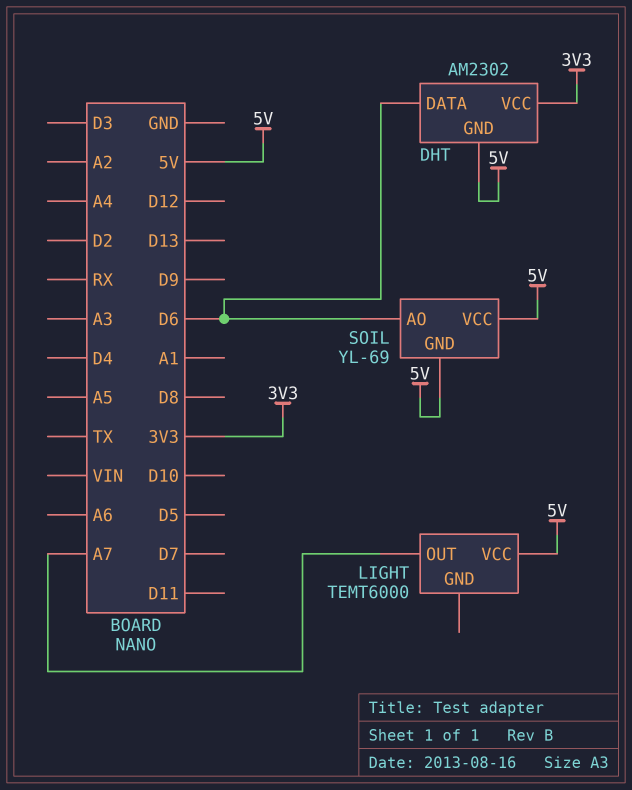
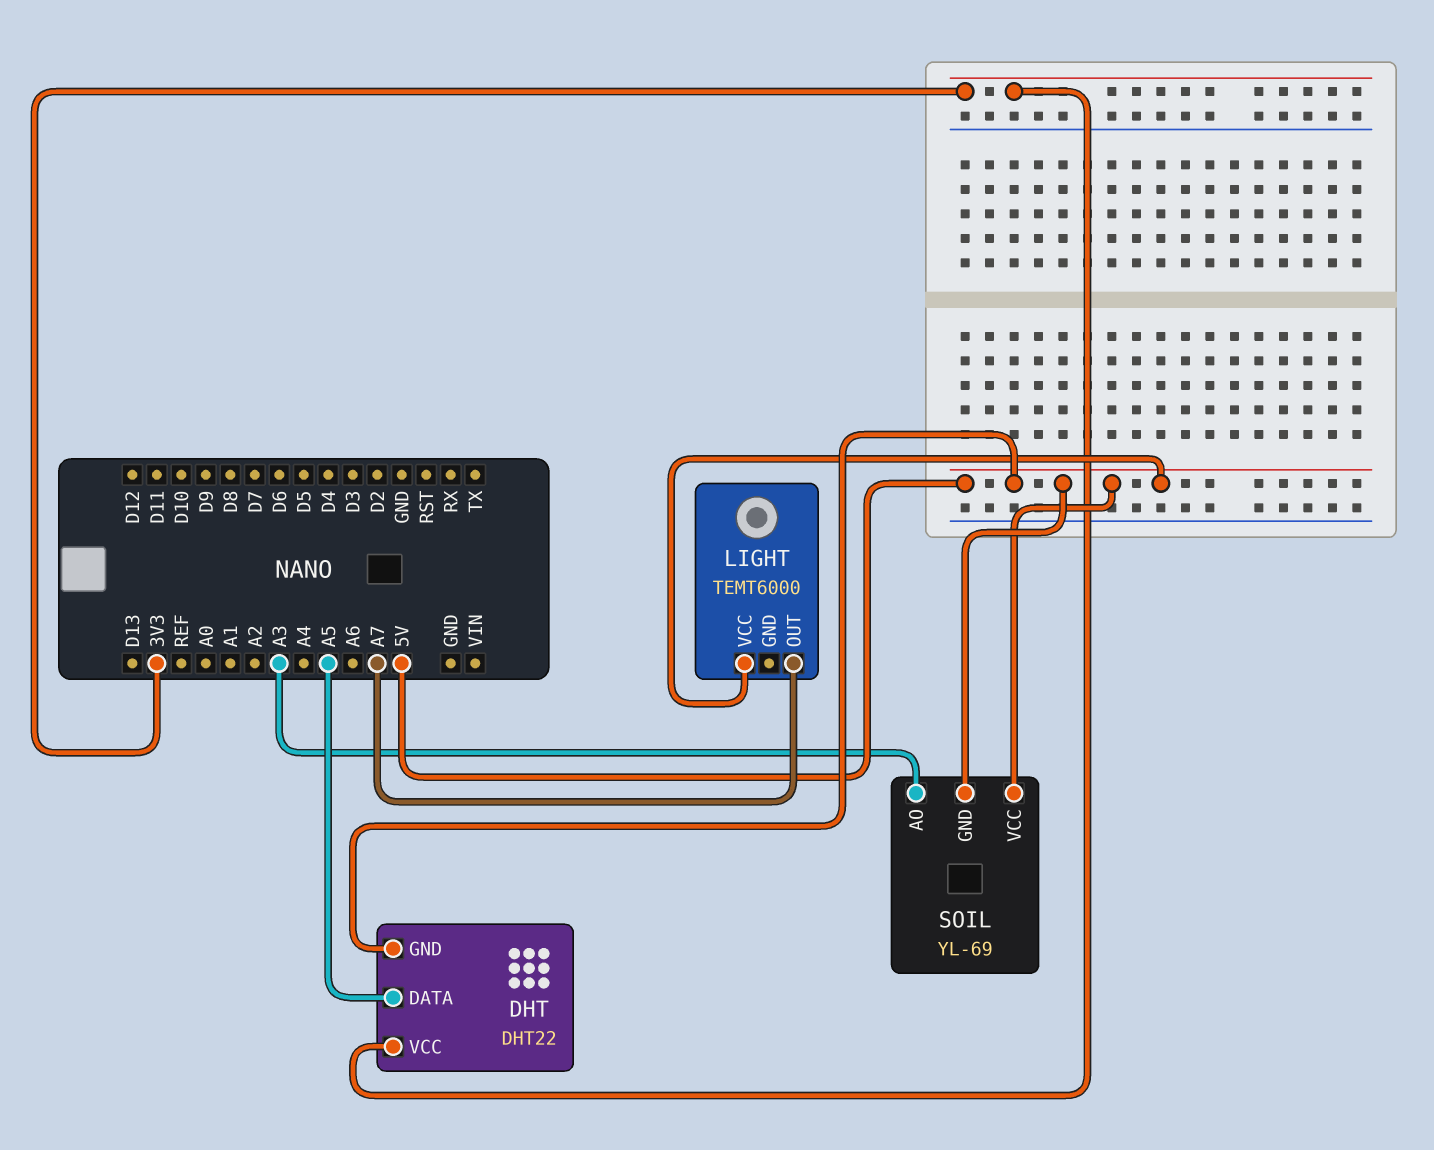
DHT: AM2302 -> DHT22
DHT pin DATA: D6 -> A5
SOIL pin AO: D6 -> A3

